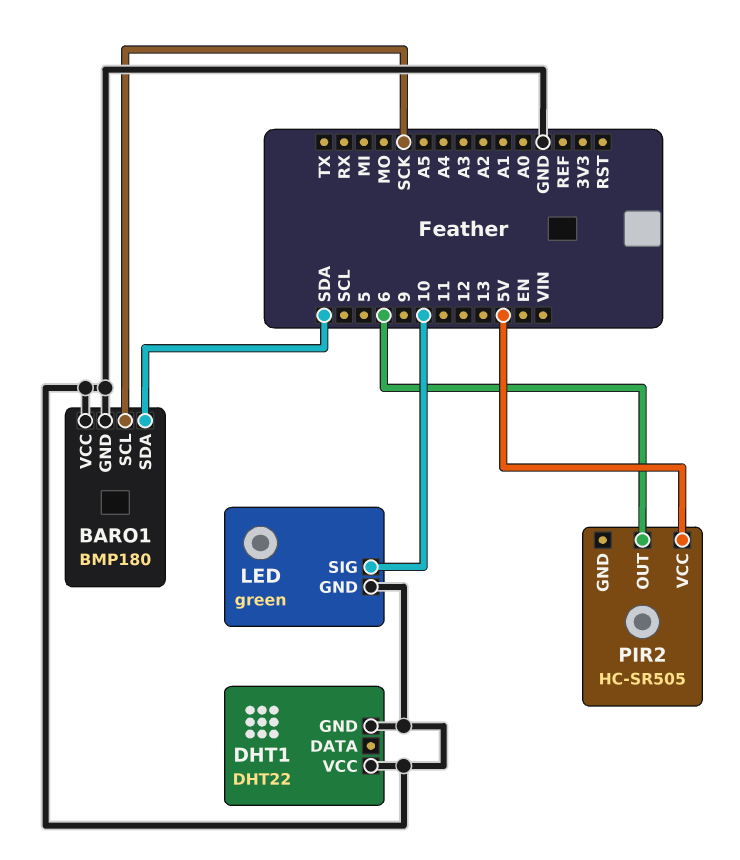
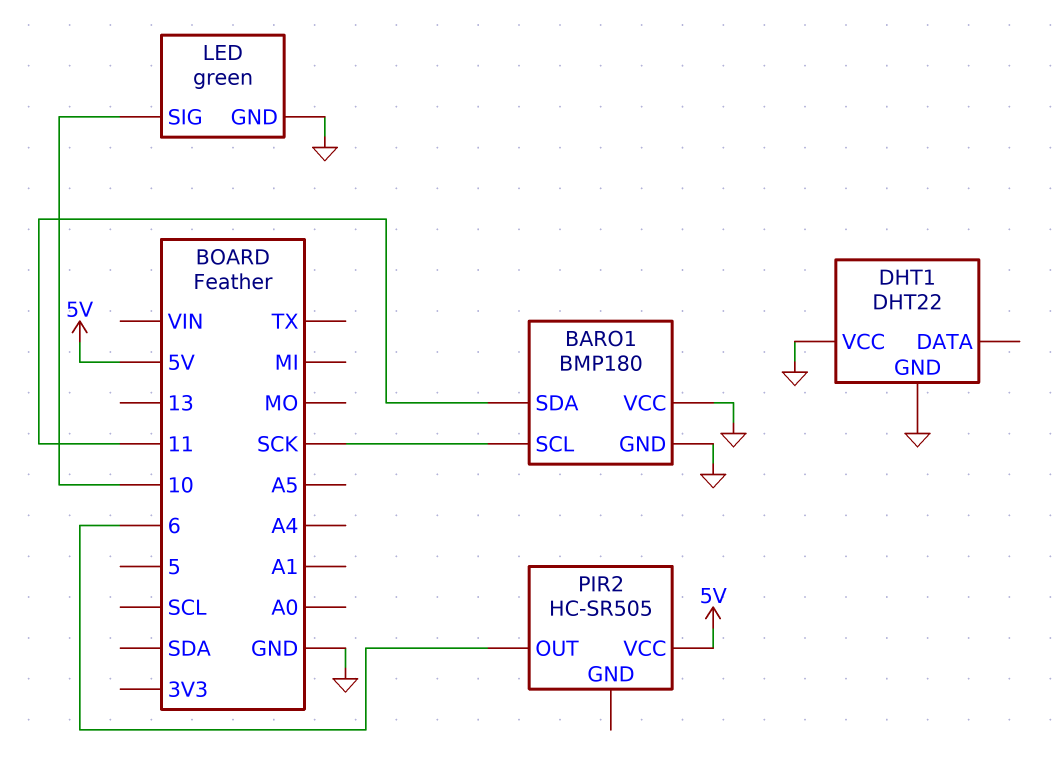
BARO1 pin SDA: SDA -> 11

